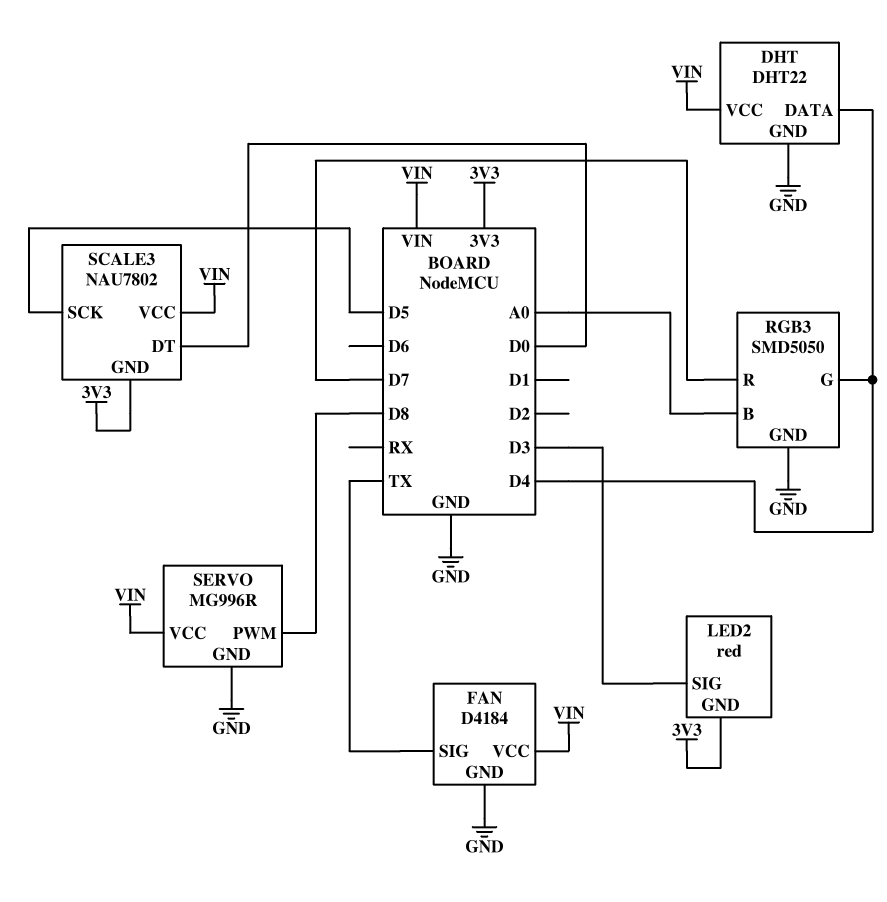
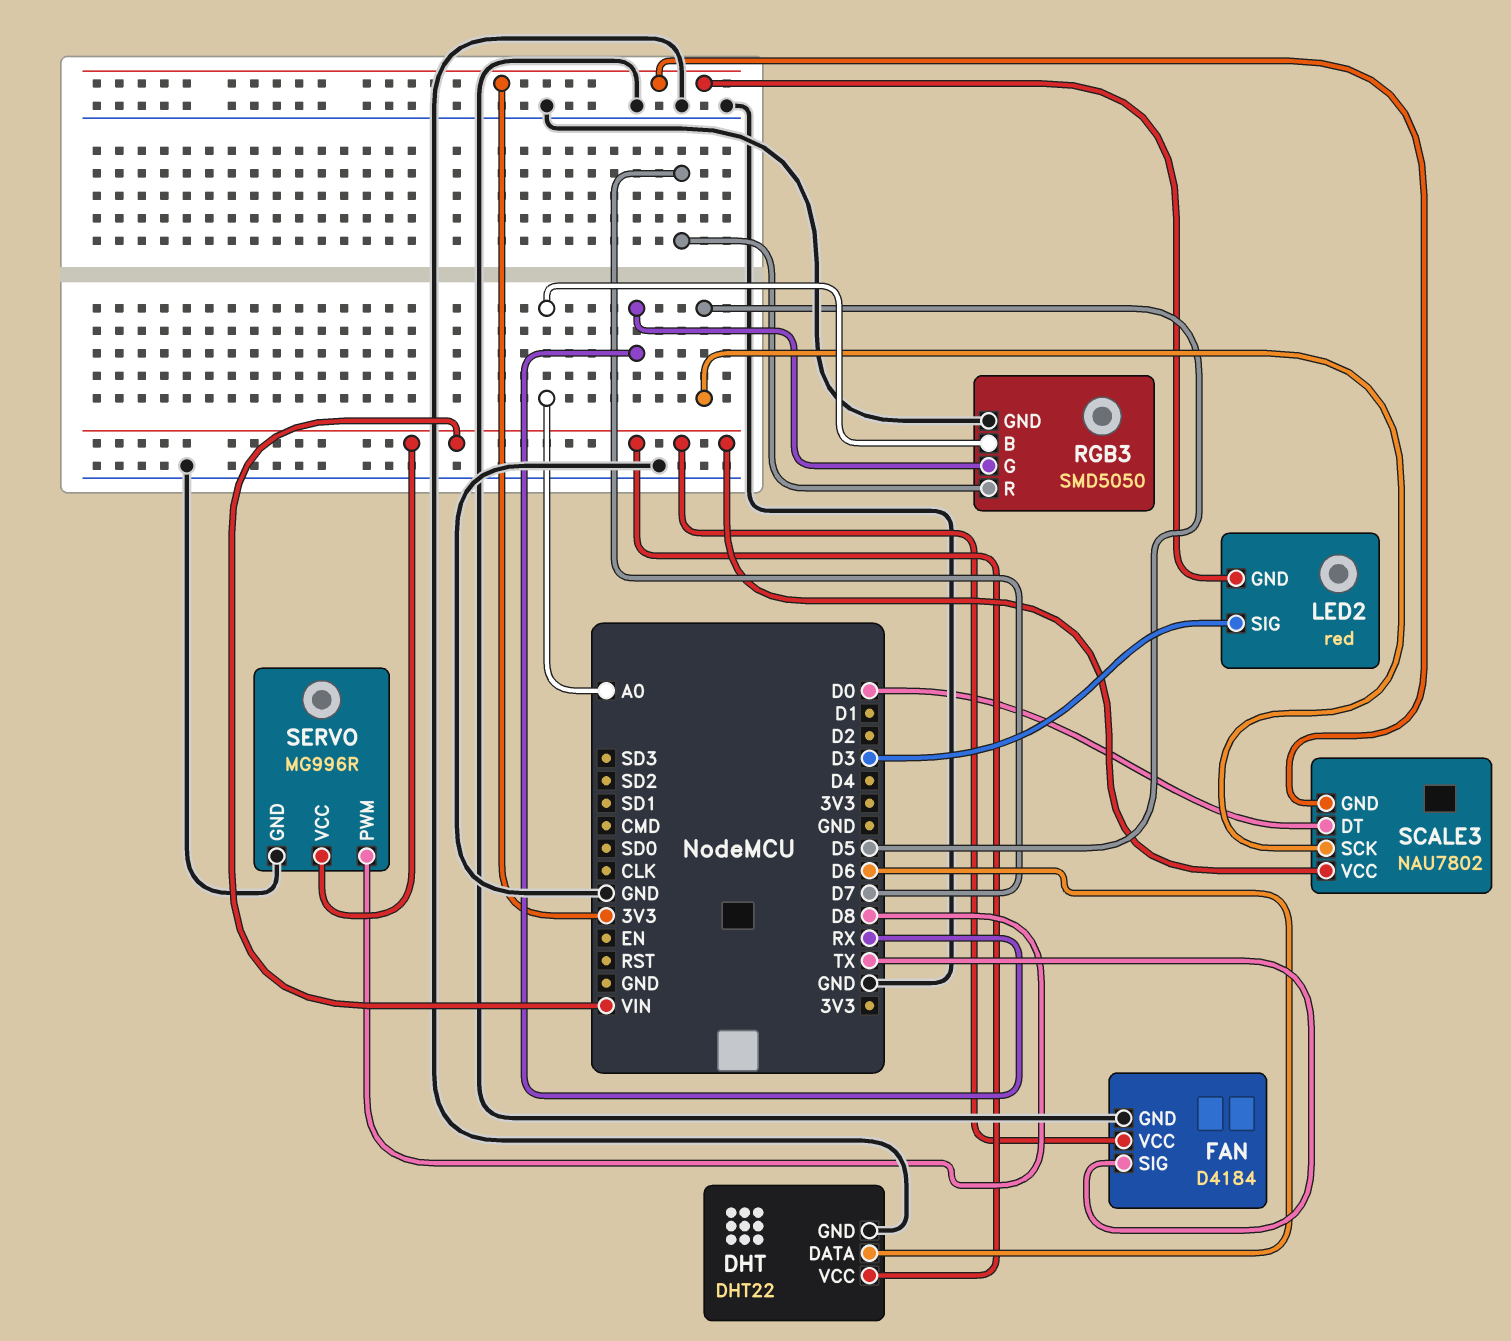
DHT pin DATA: D4 -> D6
RGB3 pin G: D4 -> RX

